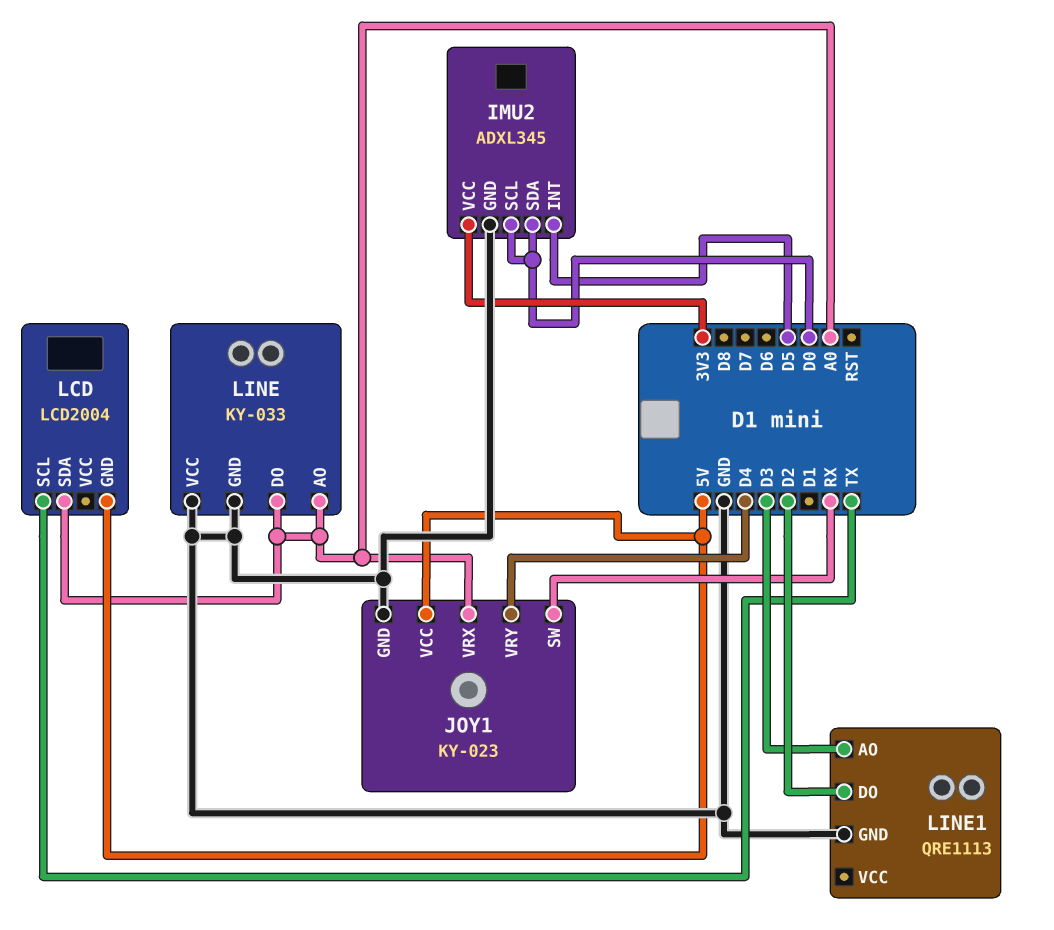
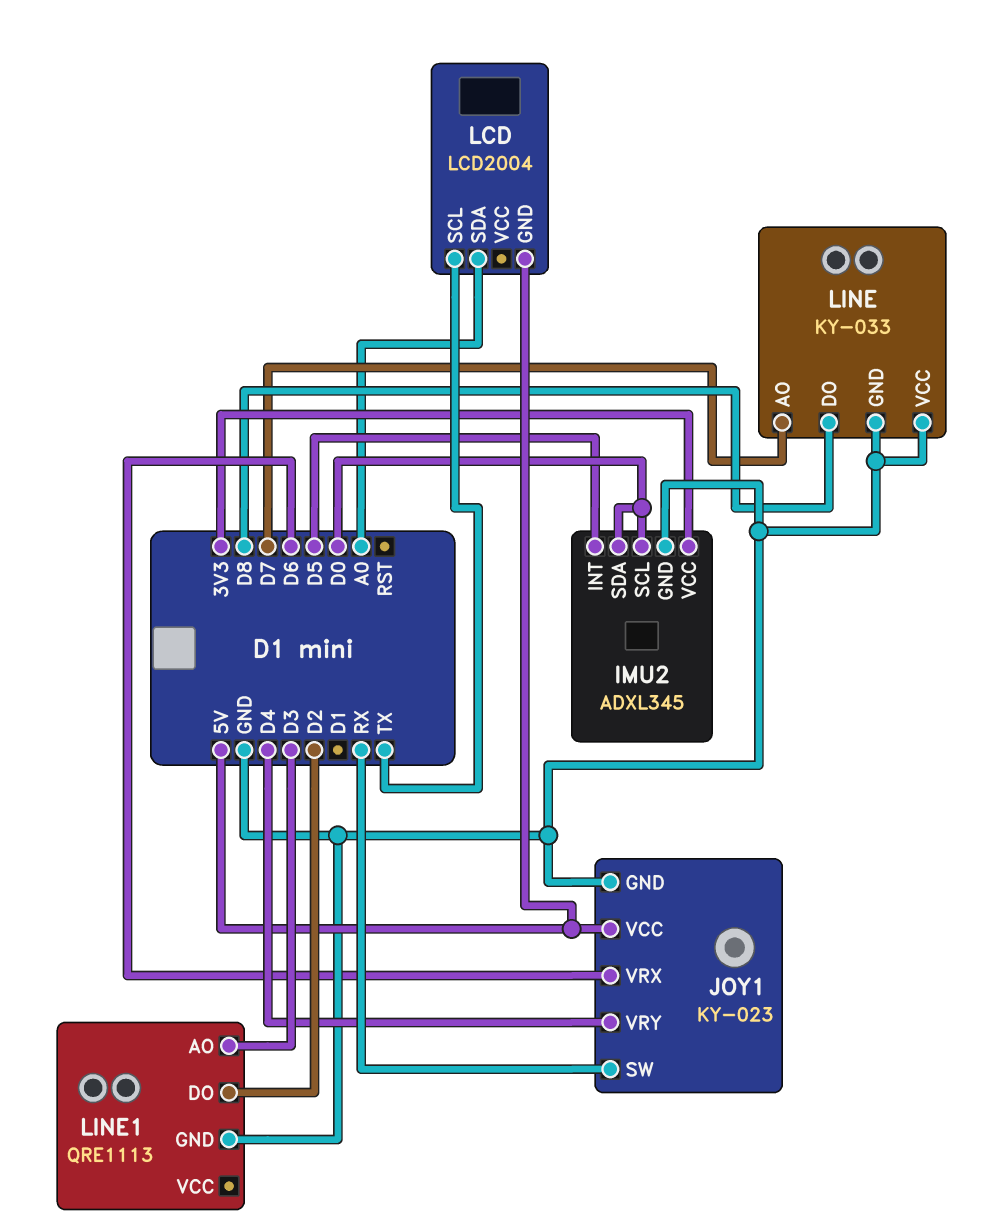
JOY1 pin VRX: A0 -> D6
LINE pin AO: A0 -> D7
LINE pin DO: A0 -> D8

